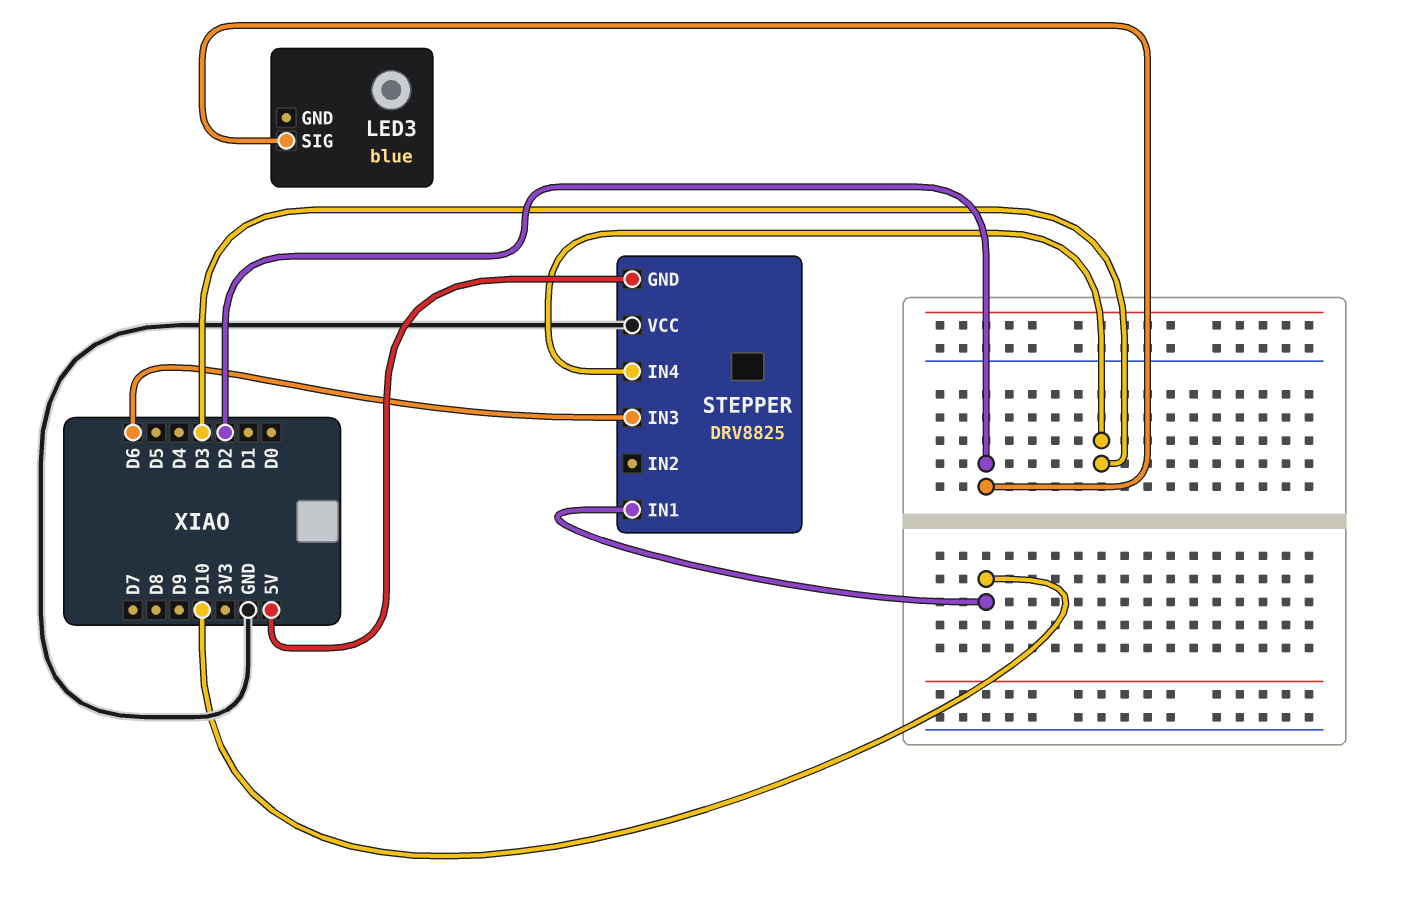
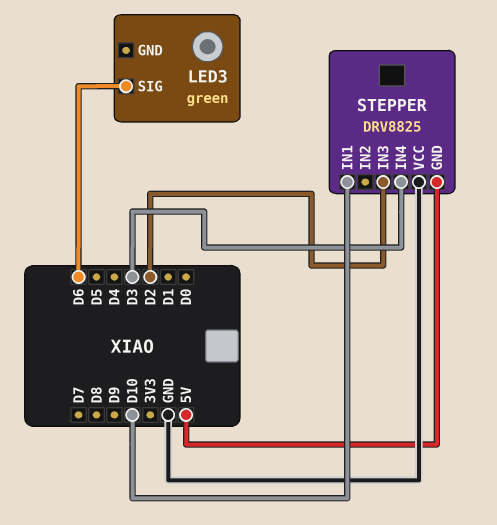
LED3: blue -> green
LED3 pin SIG: D2 -> D6
STEPPER pin IN3: D6 -> D2

